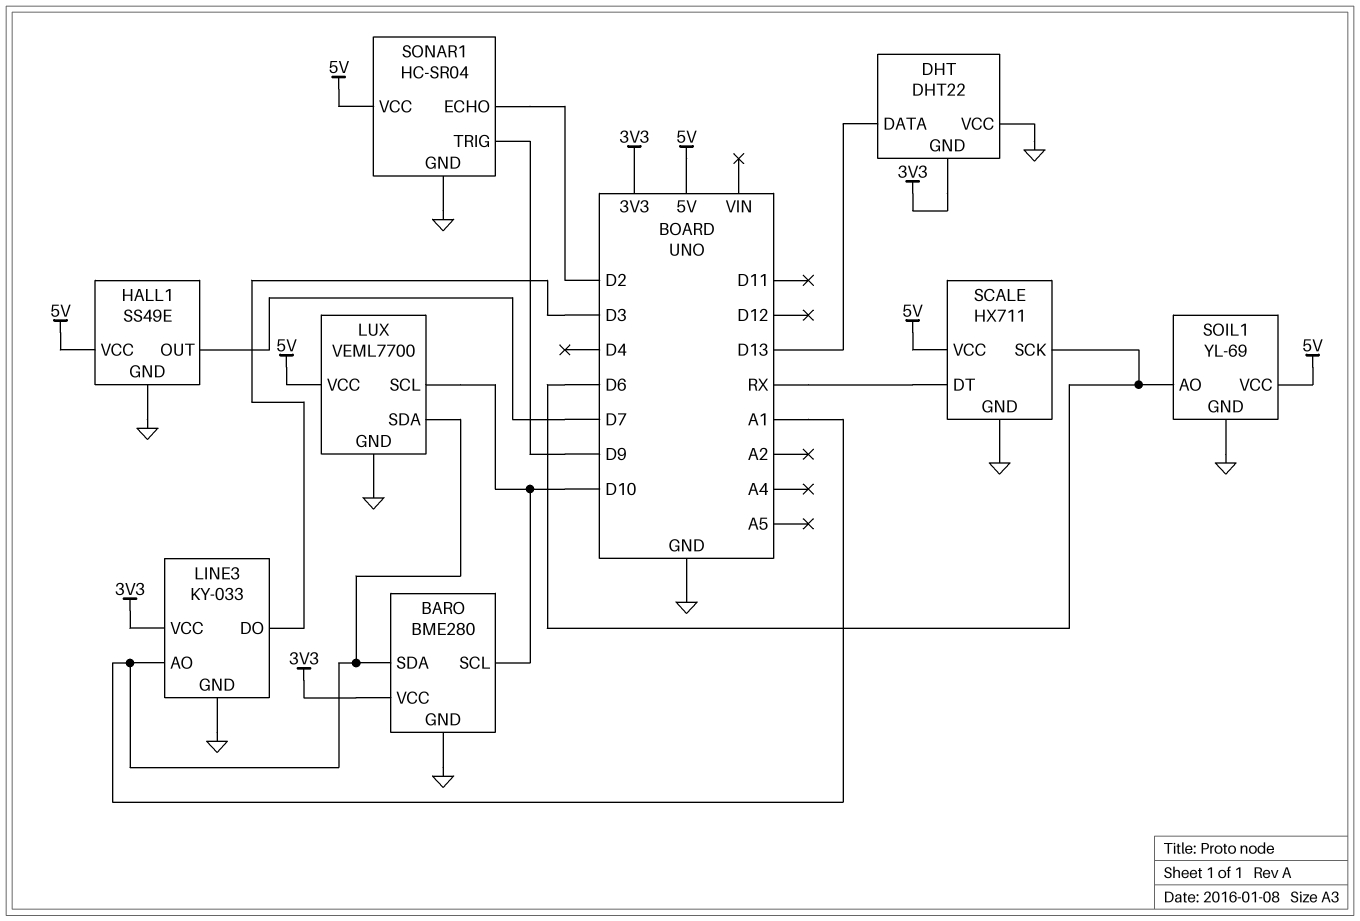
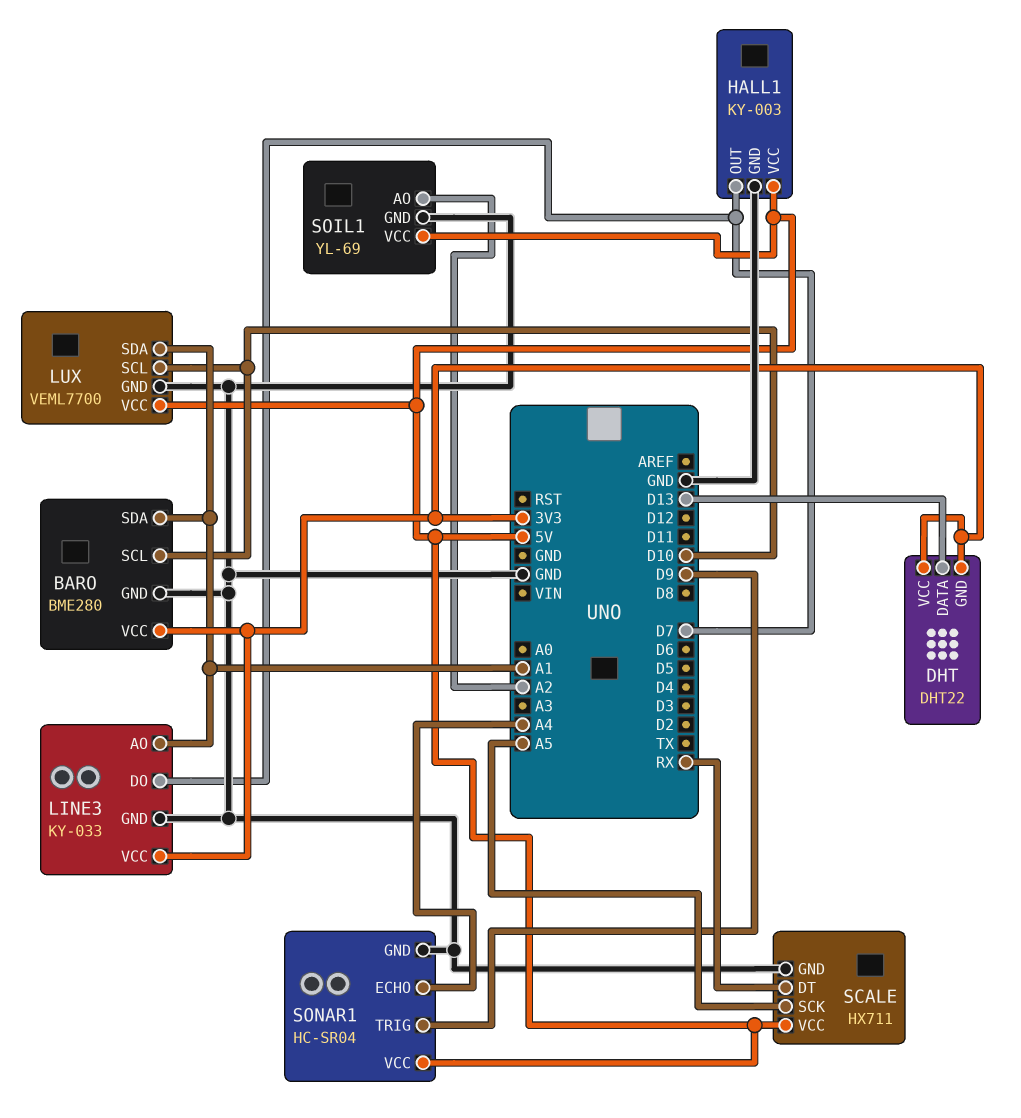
DHT pin VCC: GND -> 3V3
HALL1: SS49E -> KY-003
LINE3 pin DO: D3 -> D7
SCALE pin SCK: D6 -> A5
SOIL1 pin AO: D6 -> A2
SONAR1 pin ECHO: D2 -> A4

